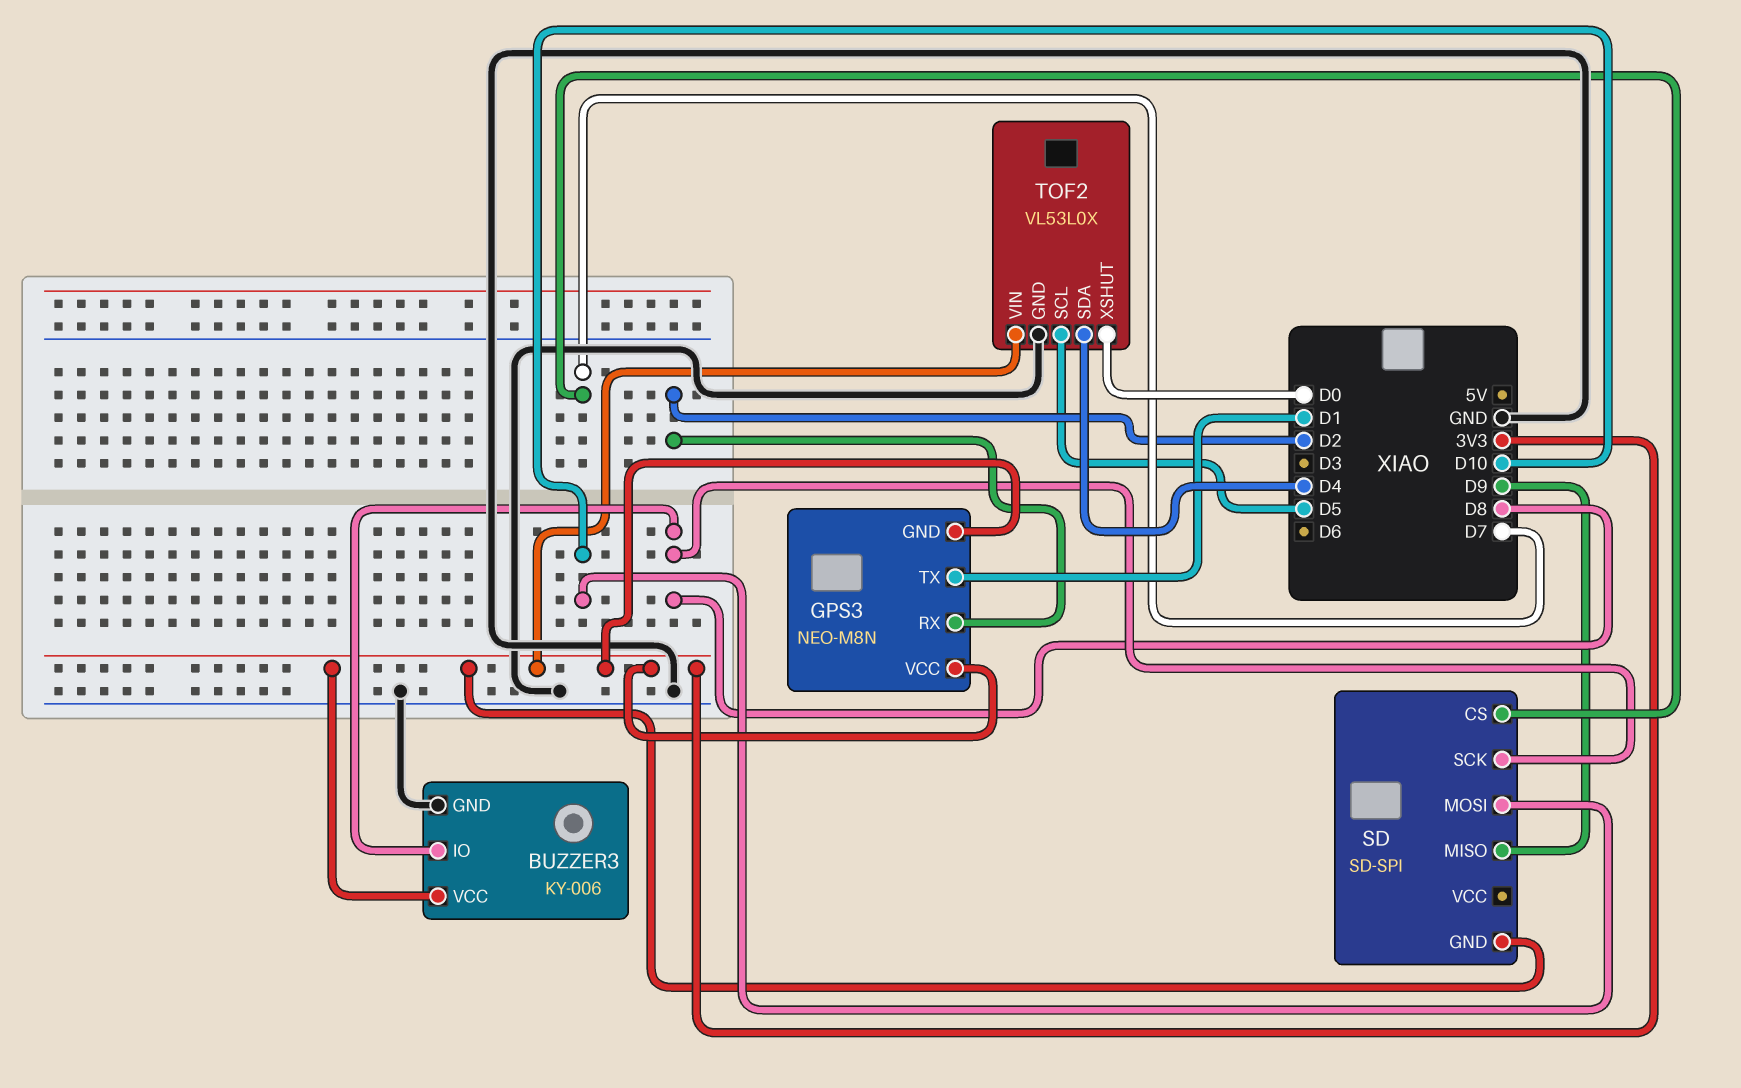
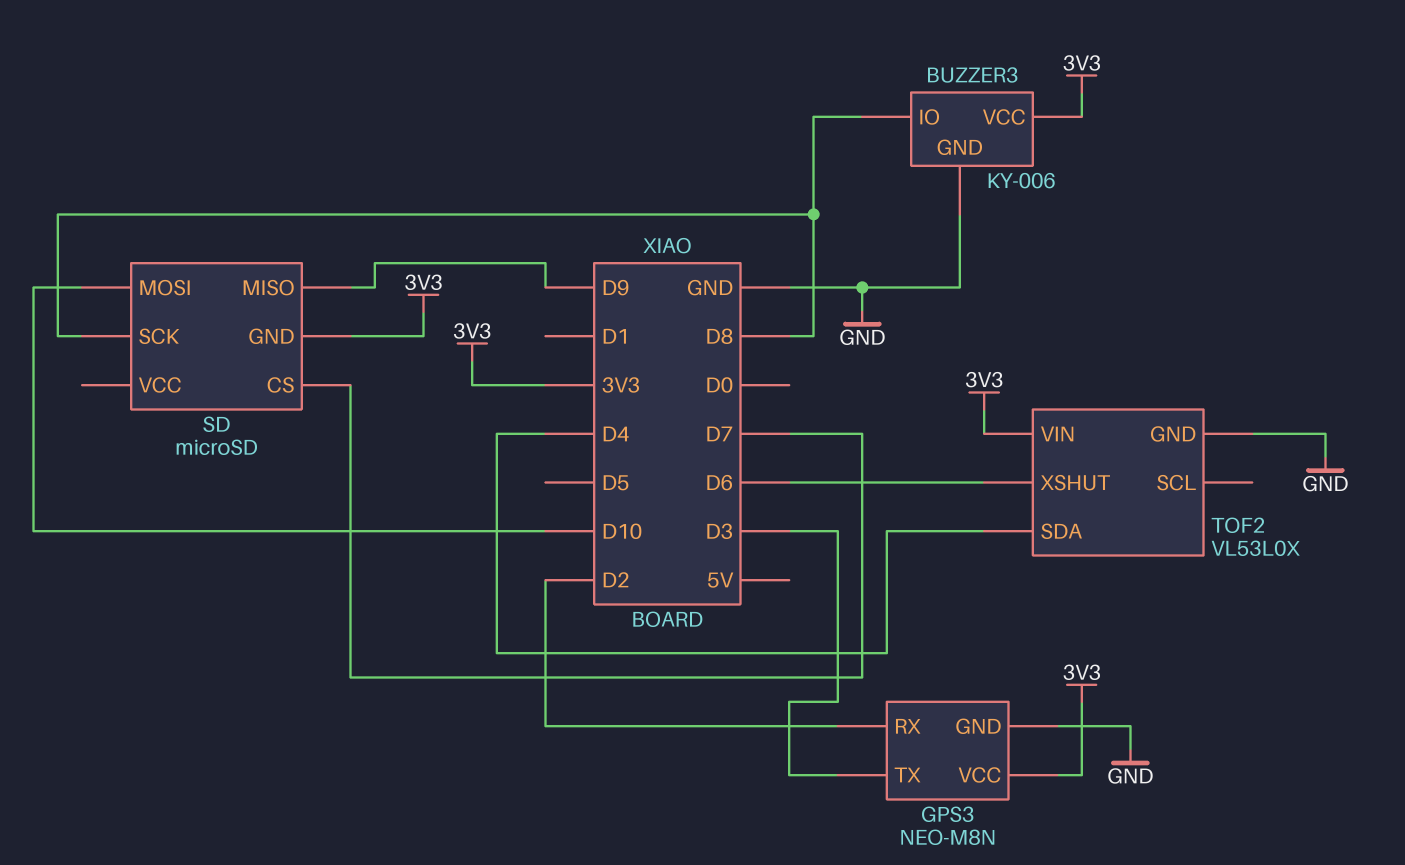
GPS3 pin GND: 3V3 -> GND
GPS3 pin TX: D1 -> D3
SD: SD-SPI -> microSD
TOF2 pin SCL: D5 -> none
TOF2 pin XSHUT: D0 -> D6

